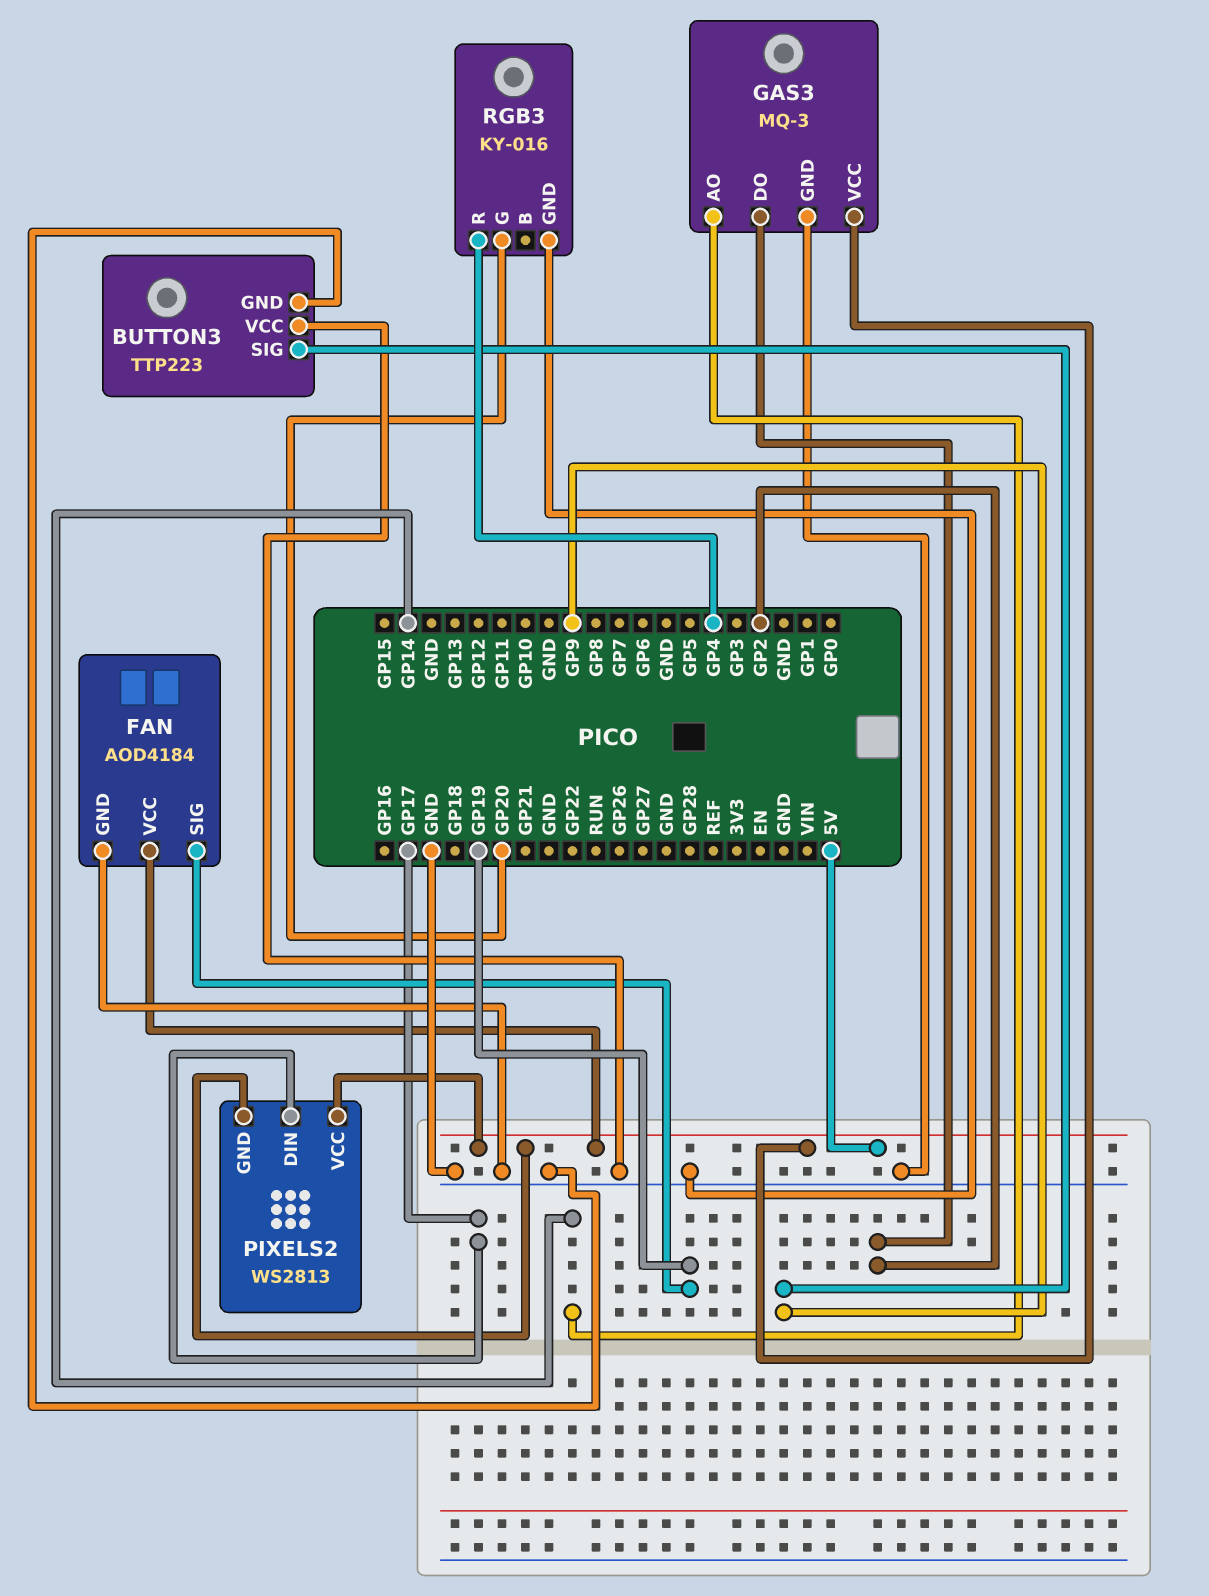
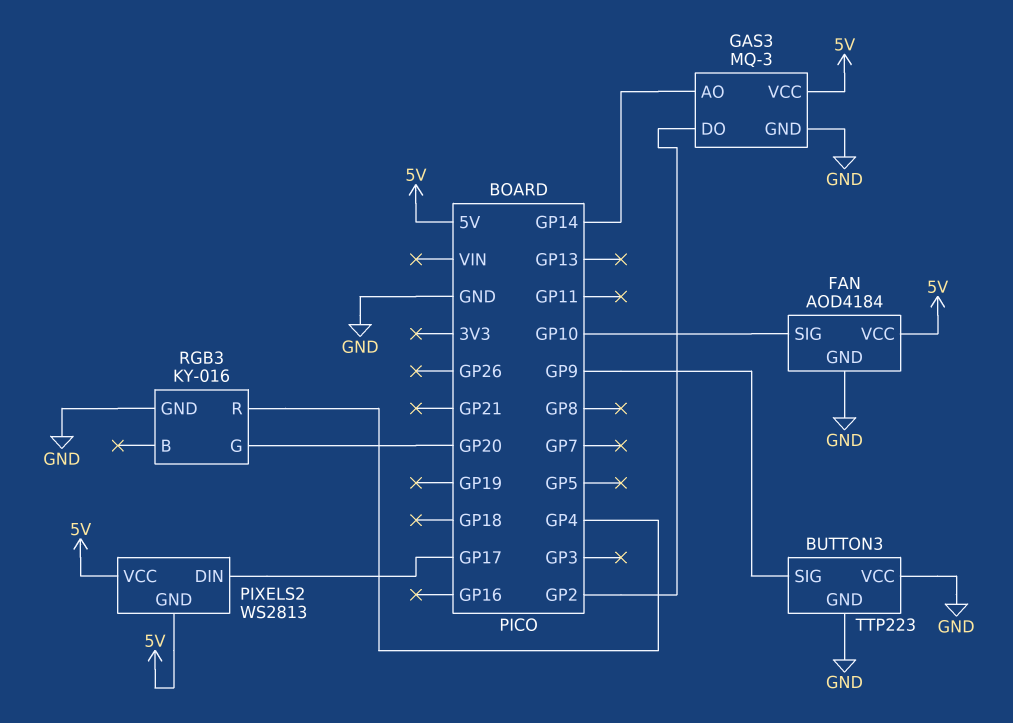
FAN pin SIG: GP19 -> GP10

